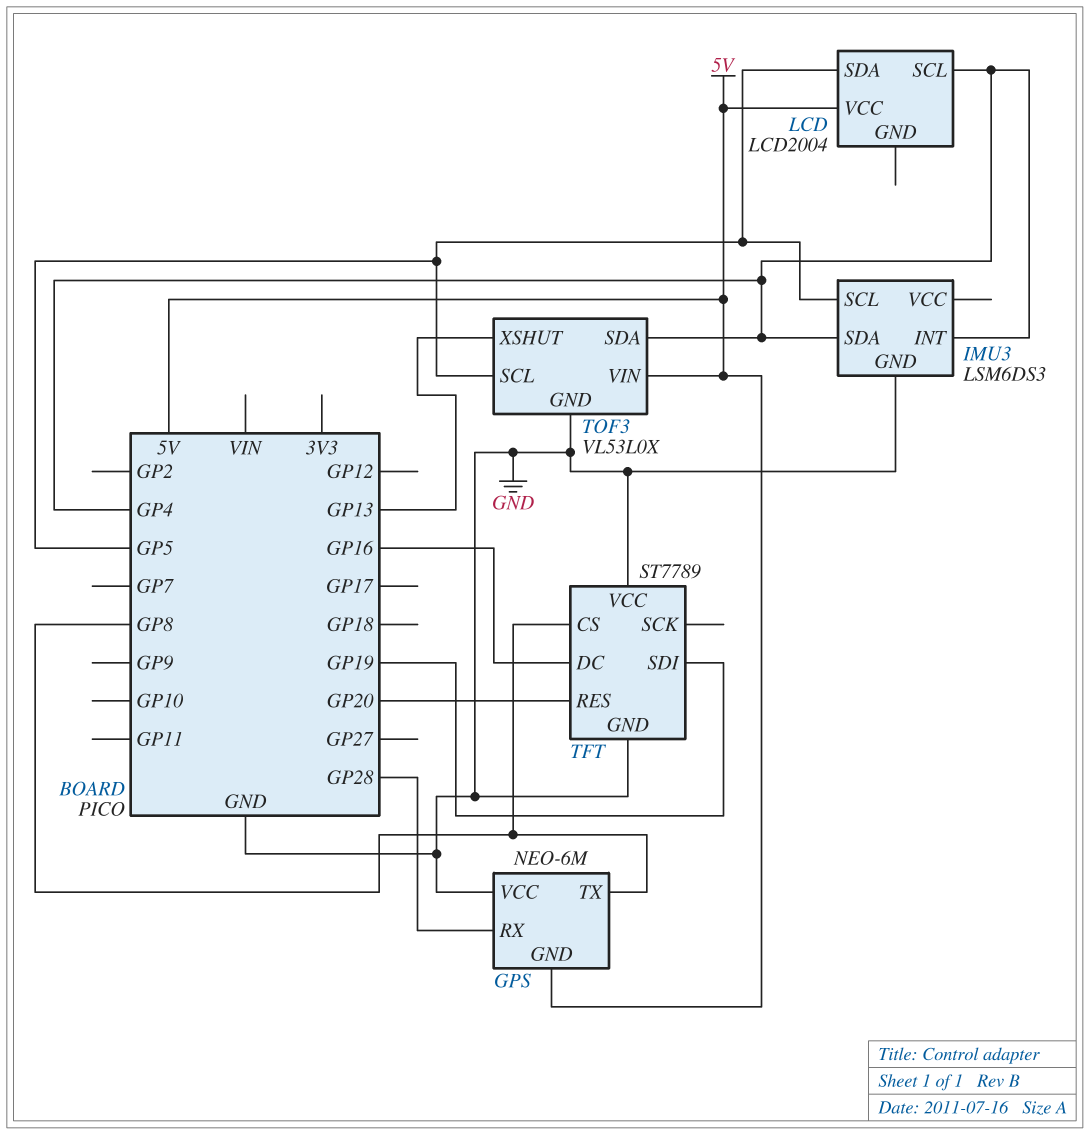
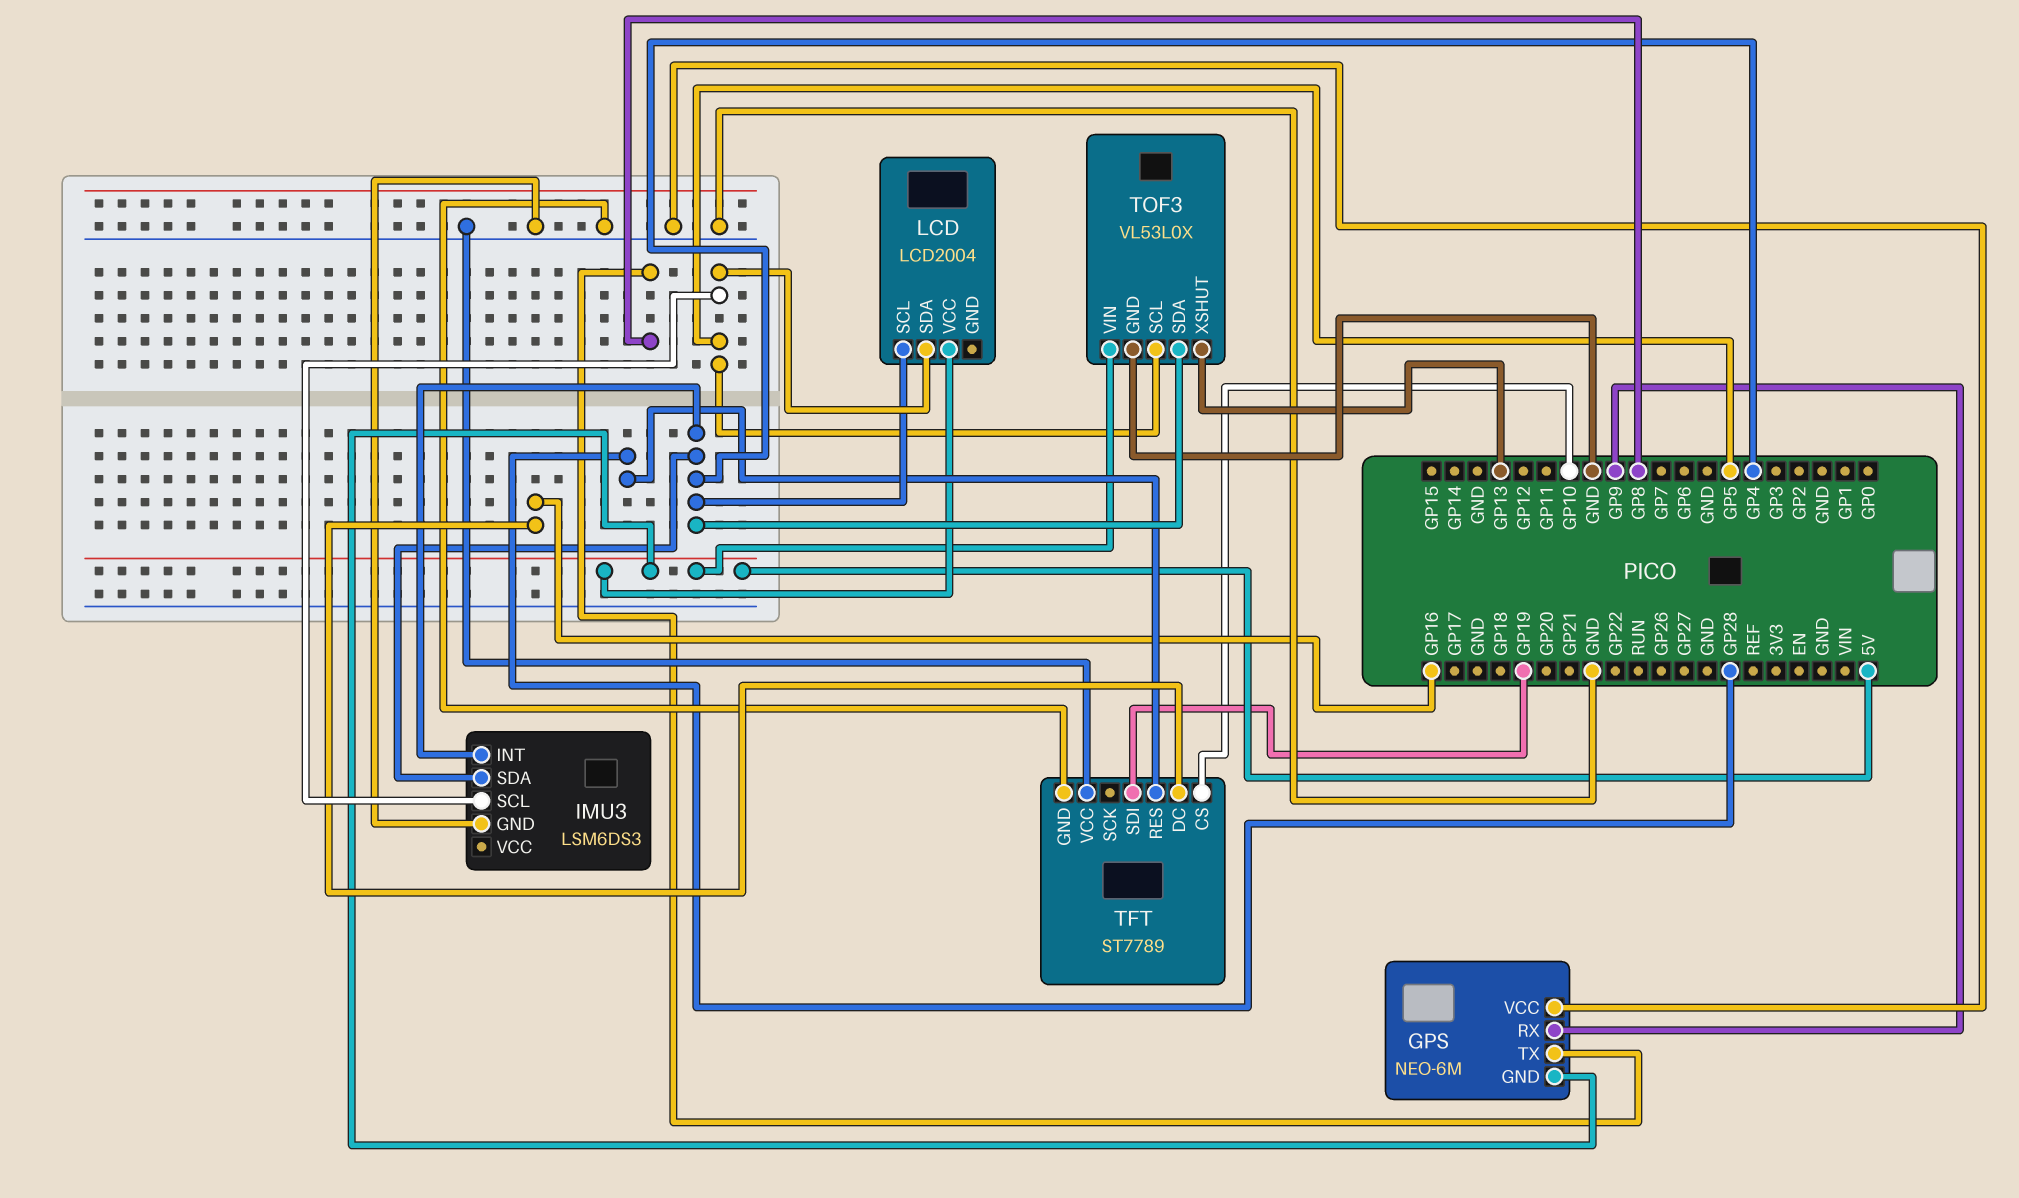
GPS pin RX: GP28 -> GP9
TFT pin CS: GP8 -> GP10
TFT pin RES: GP20 -> GP28

